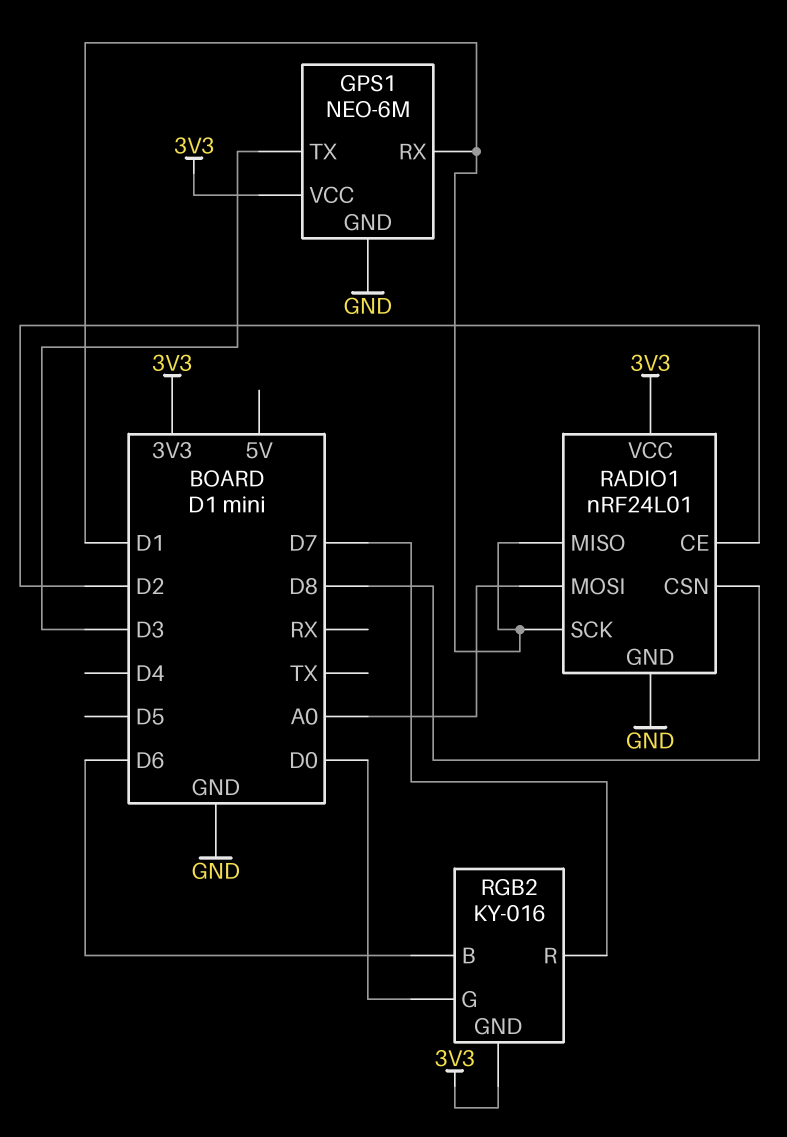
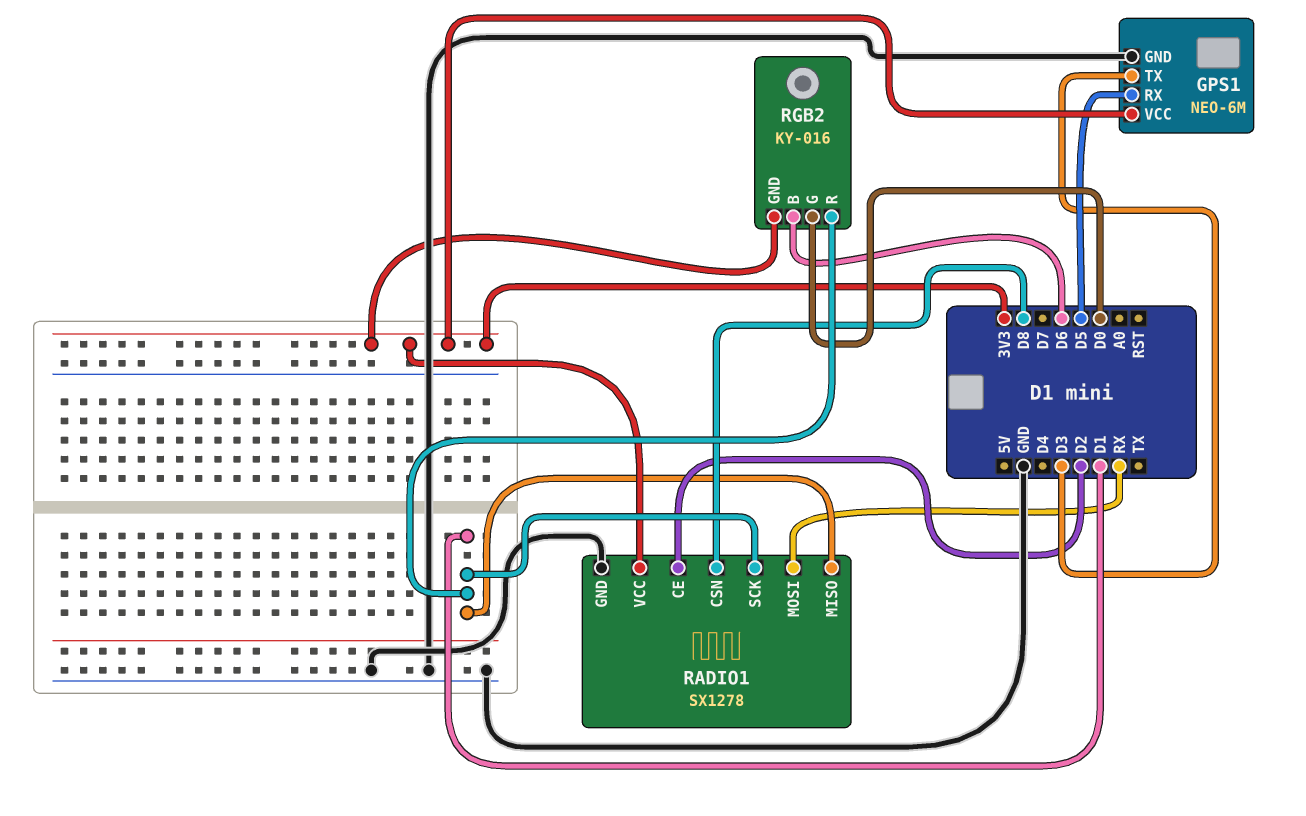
GPS1 pin RX: D1 -> D5
RADIO1: nRF24L01 -> SX1278
RADIO1 pin MOSI: A0 -> RX
RGB2 pin R: D7 -> D1

